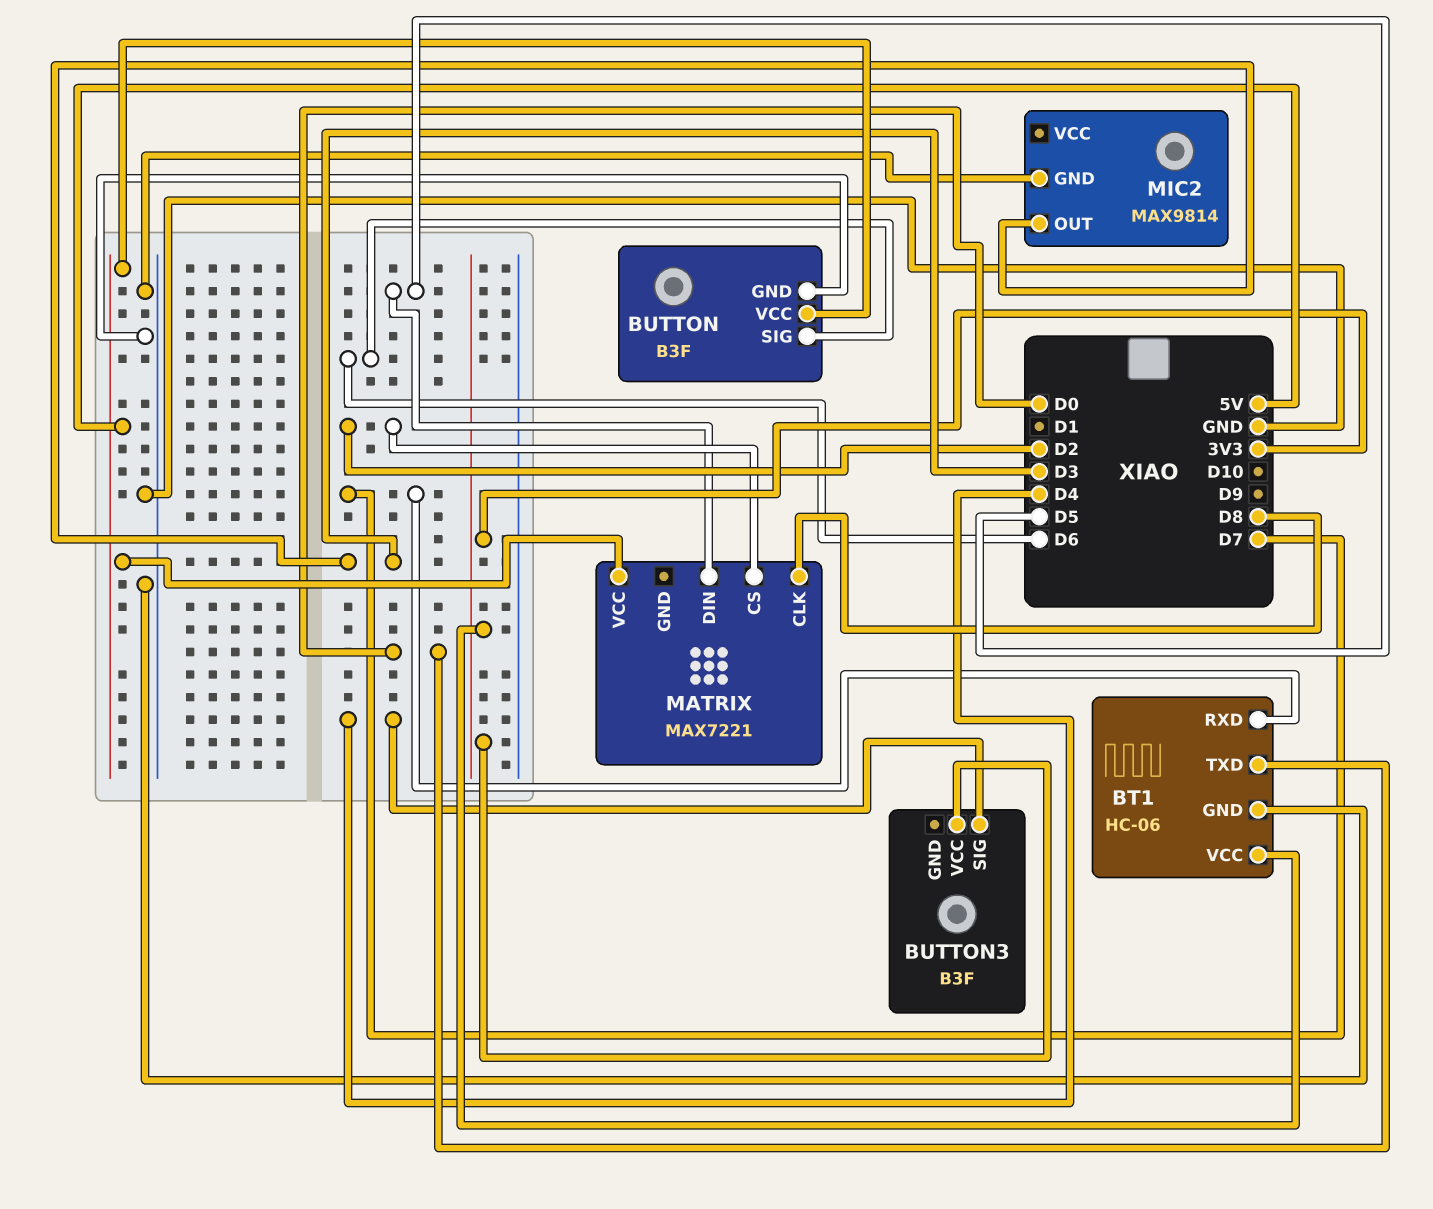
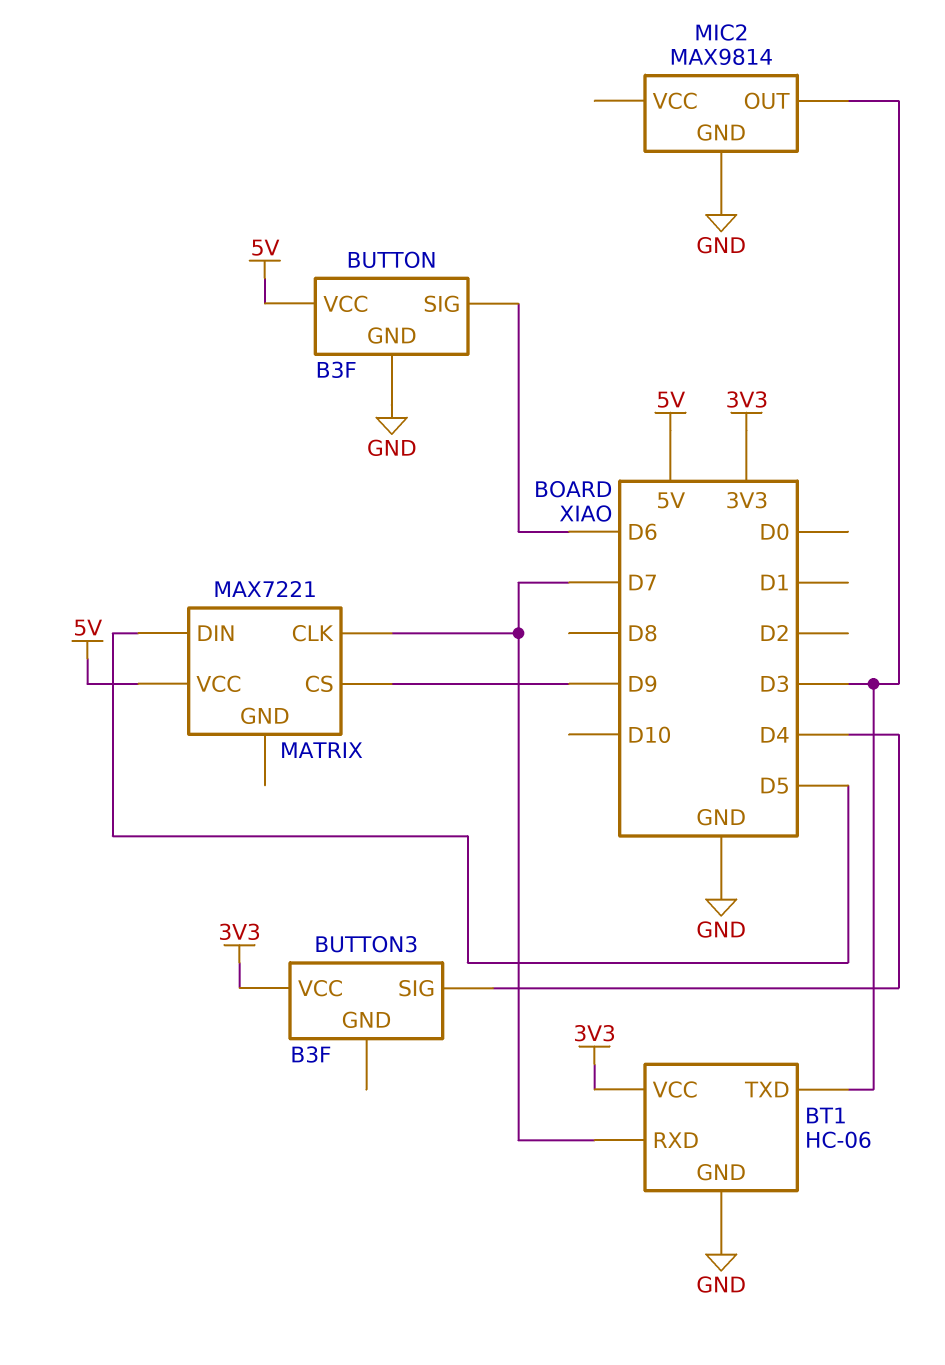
BT1 pin TXD: D0 -> D3
MATRIX pin CLK: D8 -> D7
MATRIX pin CS: D2 -> D9

